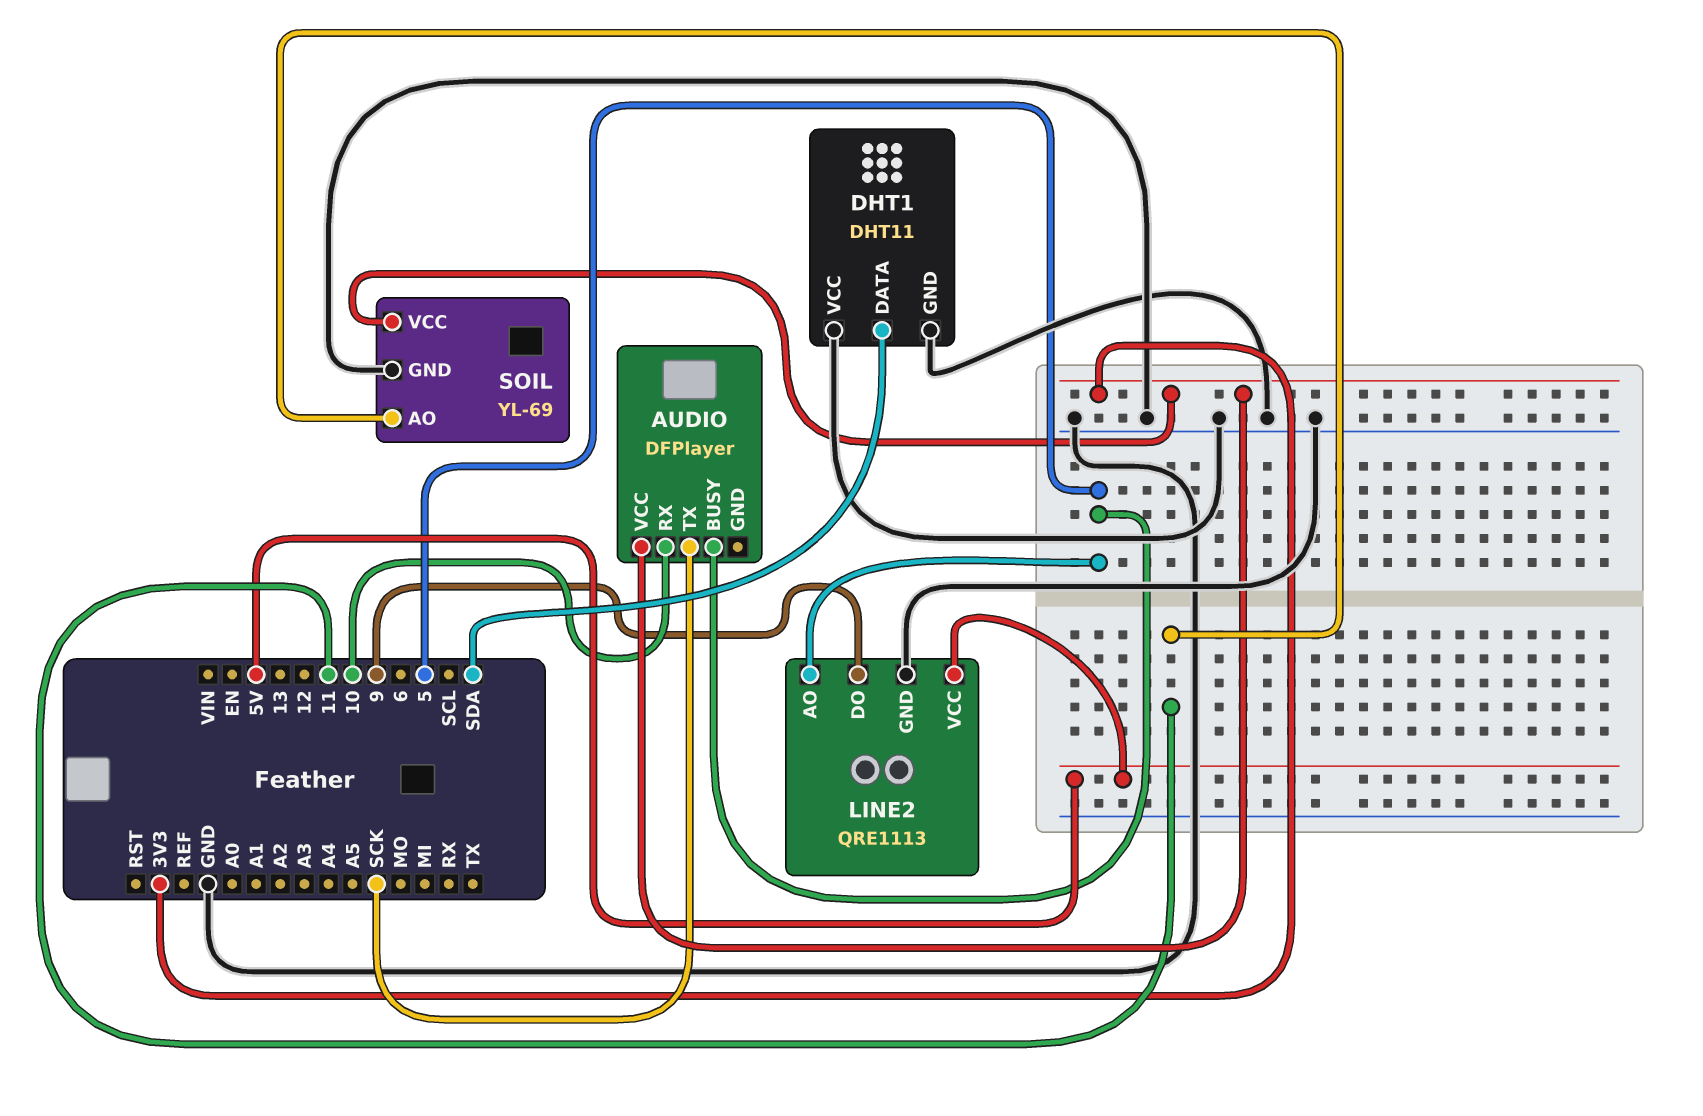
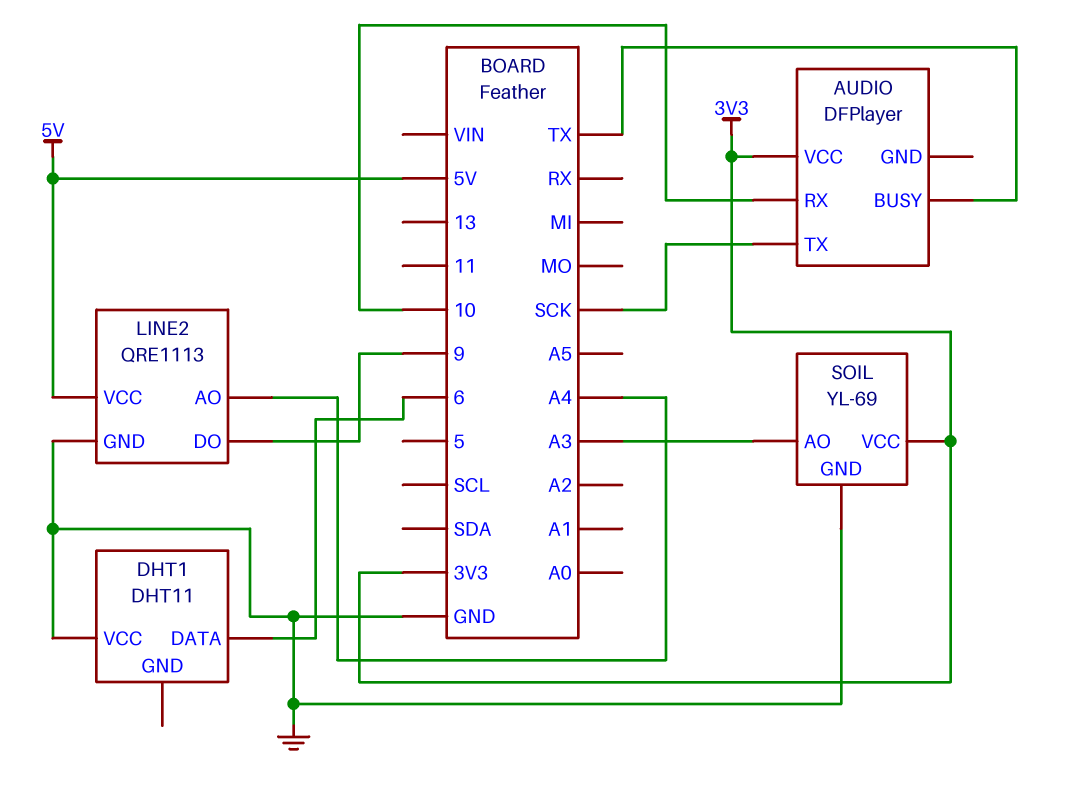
AUDIO pin BUSY: 5 -> TX
DHT1 pin DATA: SDA -> 6
DHT1 pin GND: GND -> none
LINE2 pin AO: 5 -> A4
SOIL pin AO: 11 -> A3

